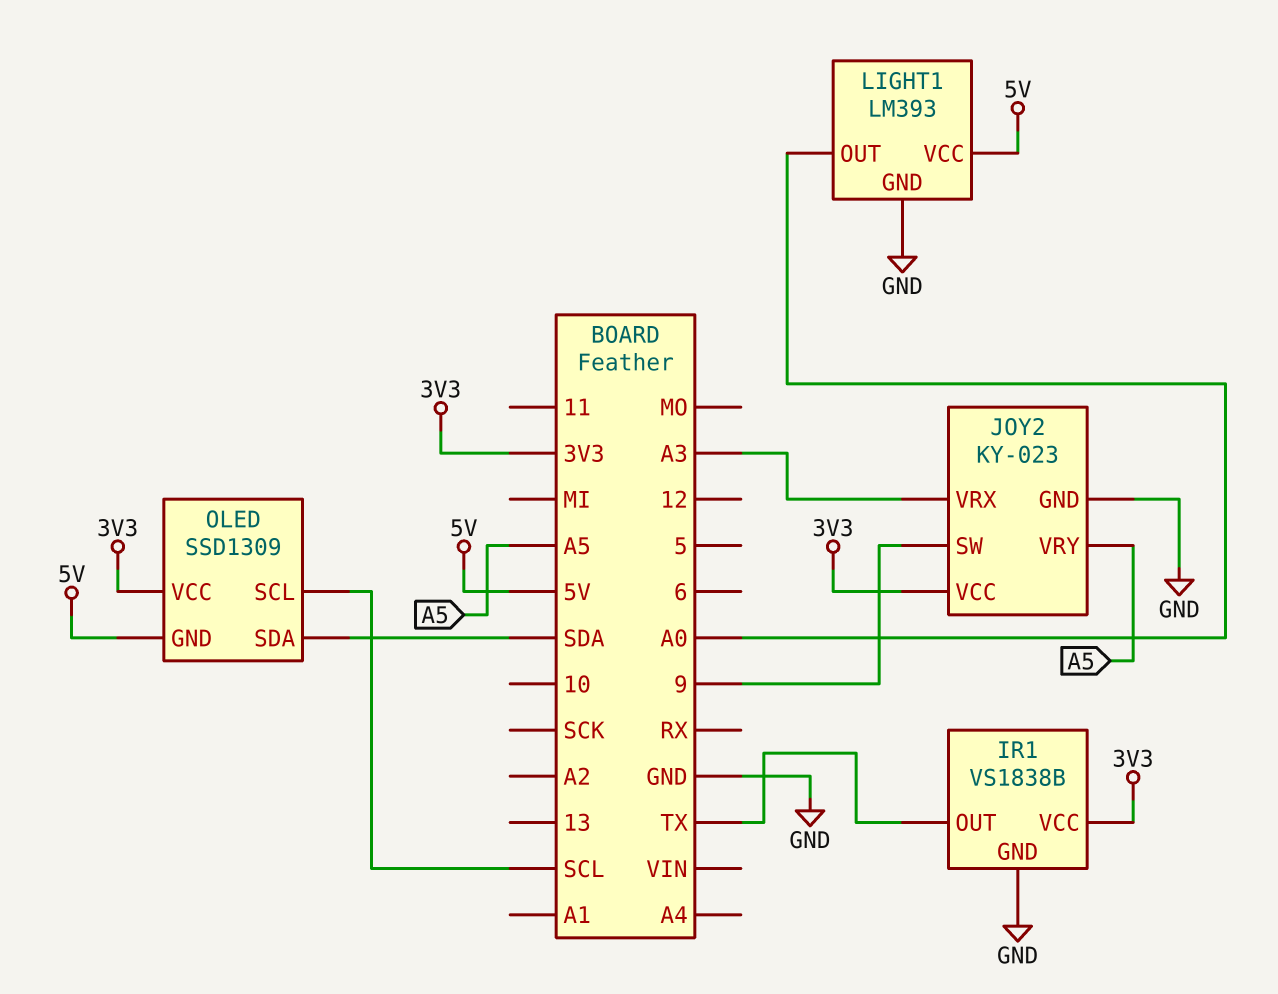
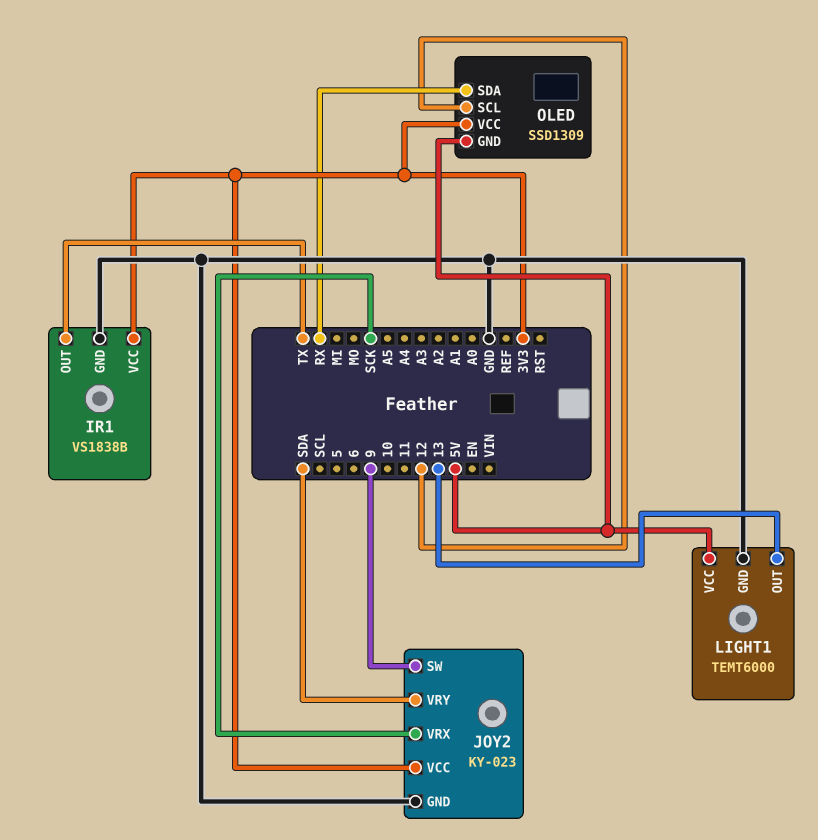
JOY2 pin VRX: A3 -> SCK
JOY2 pin VRY: A5 -> SDA
LIGHT1: LM393 -> TEMT6000
LIGHT1 pin OUT: A0 -> 13
OLED pin SCL: SCL -> 12
OLED pin SDA: SDA -> RX

